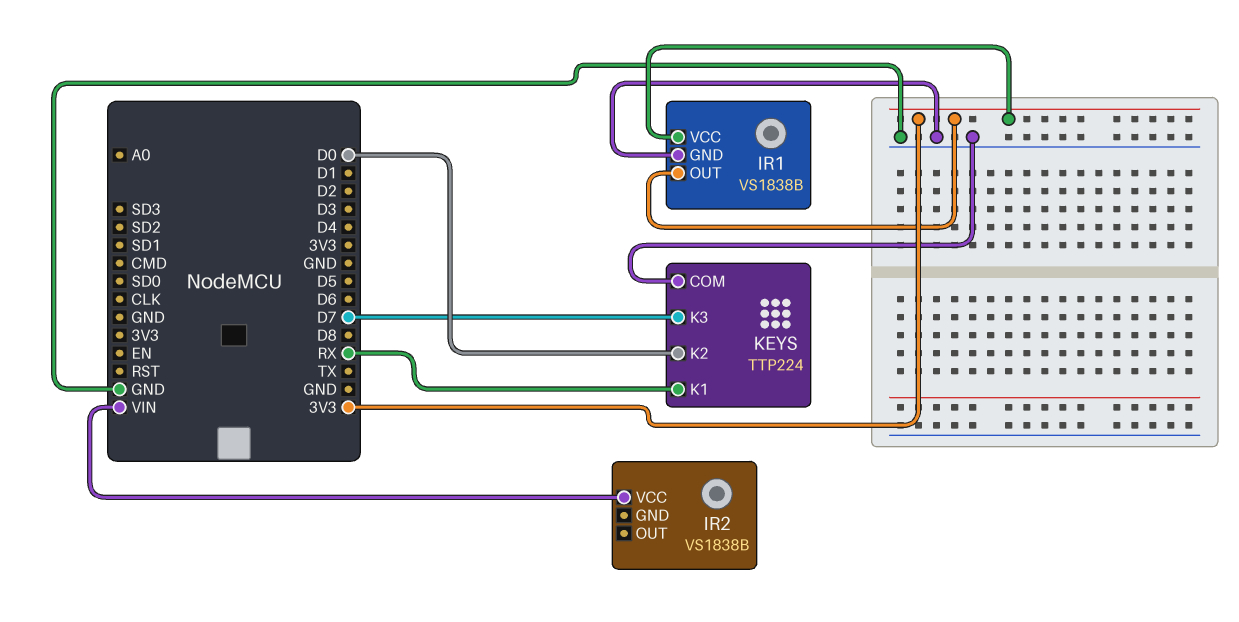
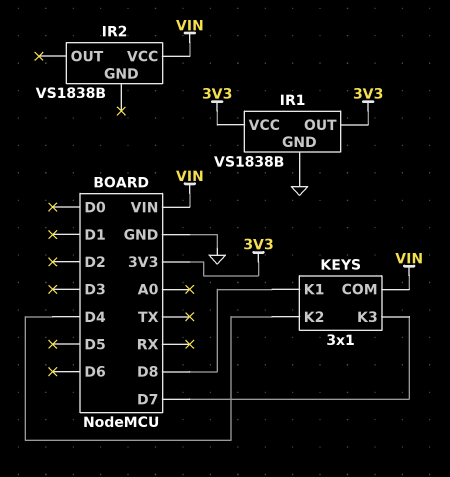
KEYS: TTP224 -> 3x1
KEYS pin COM: GND -> VIN
KEYS pin K1: RX -> D8
KEYS pin K2: D0 -> D4

